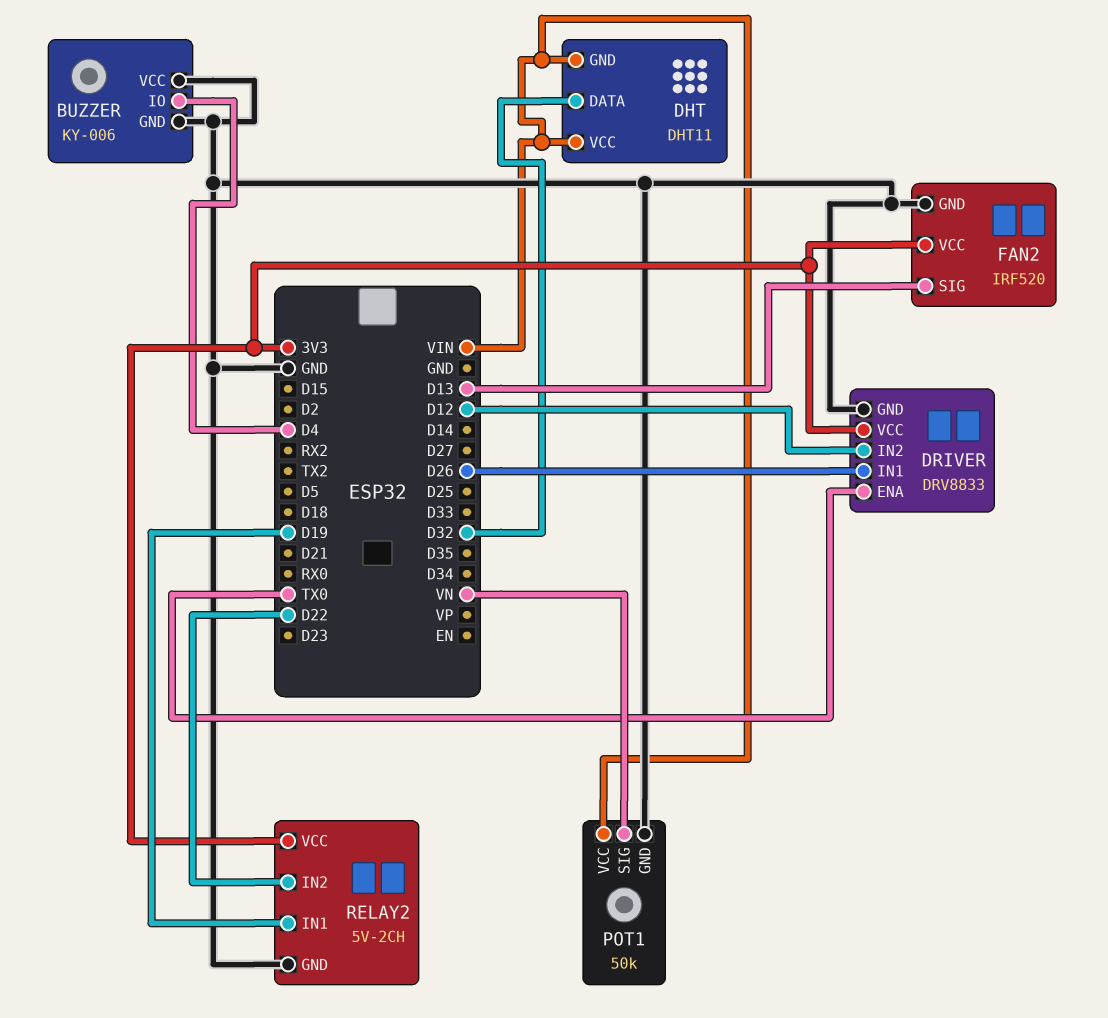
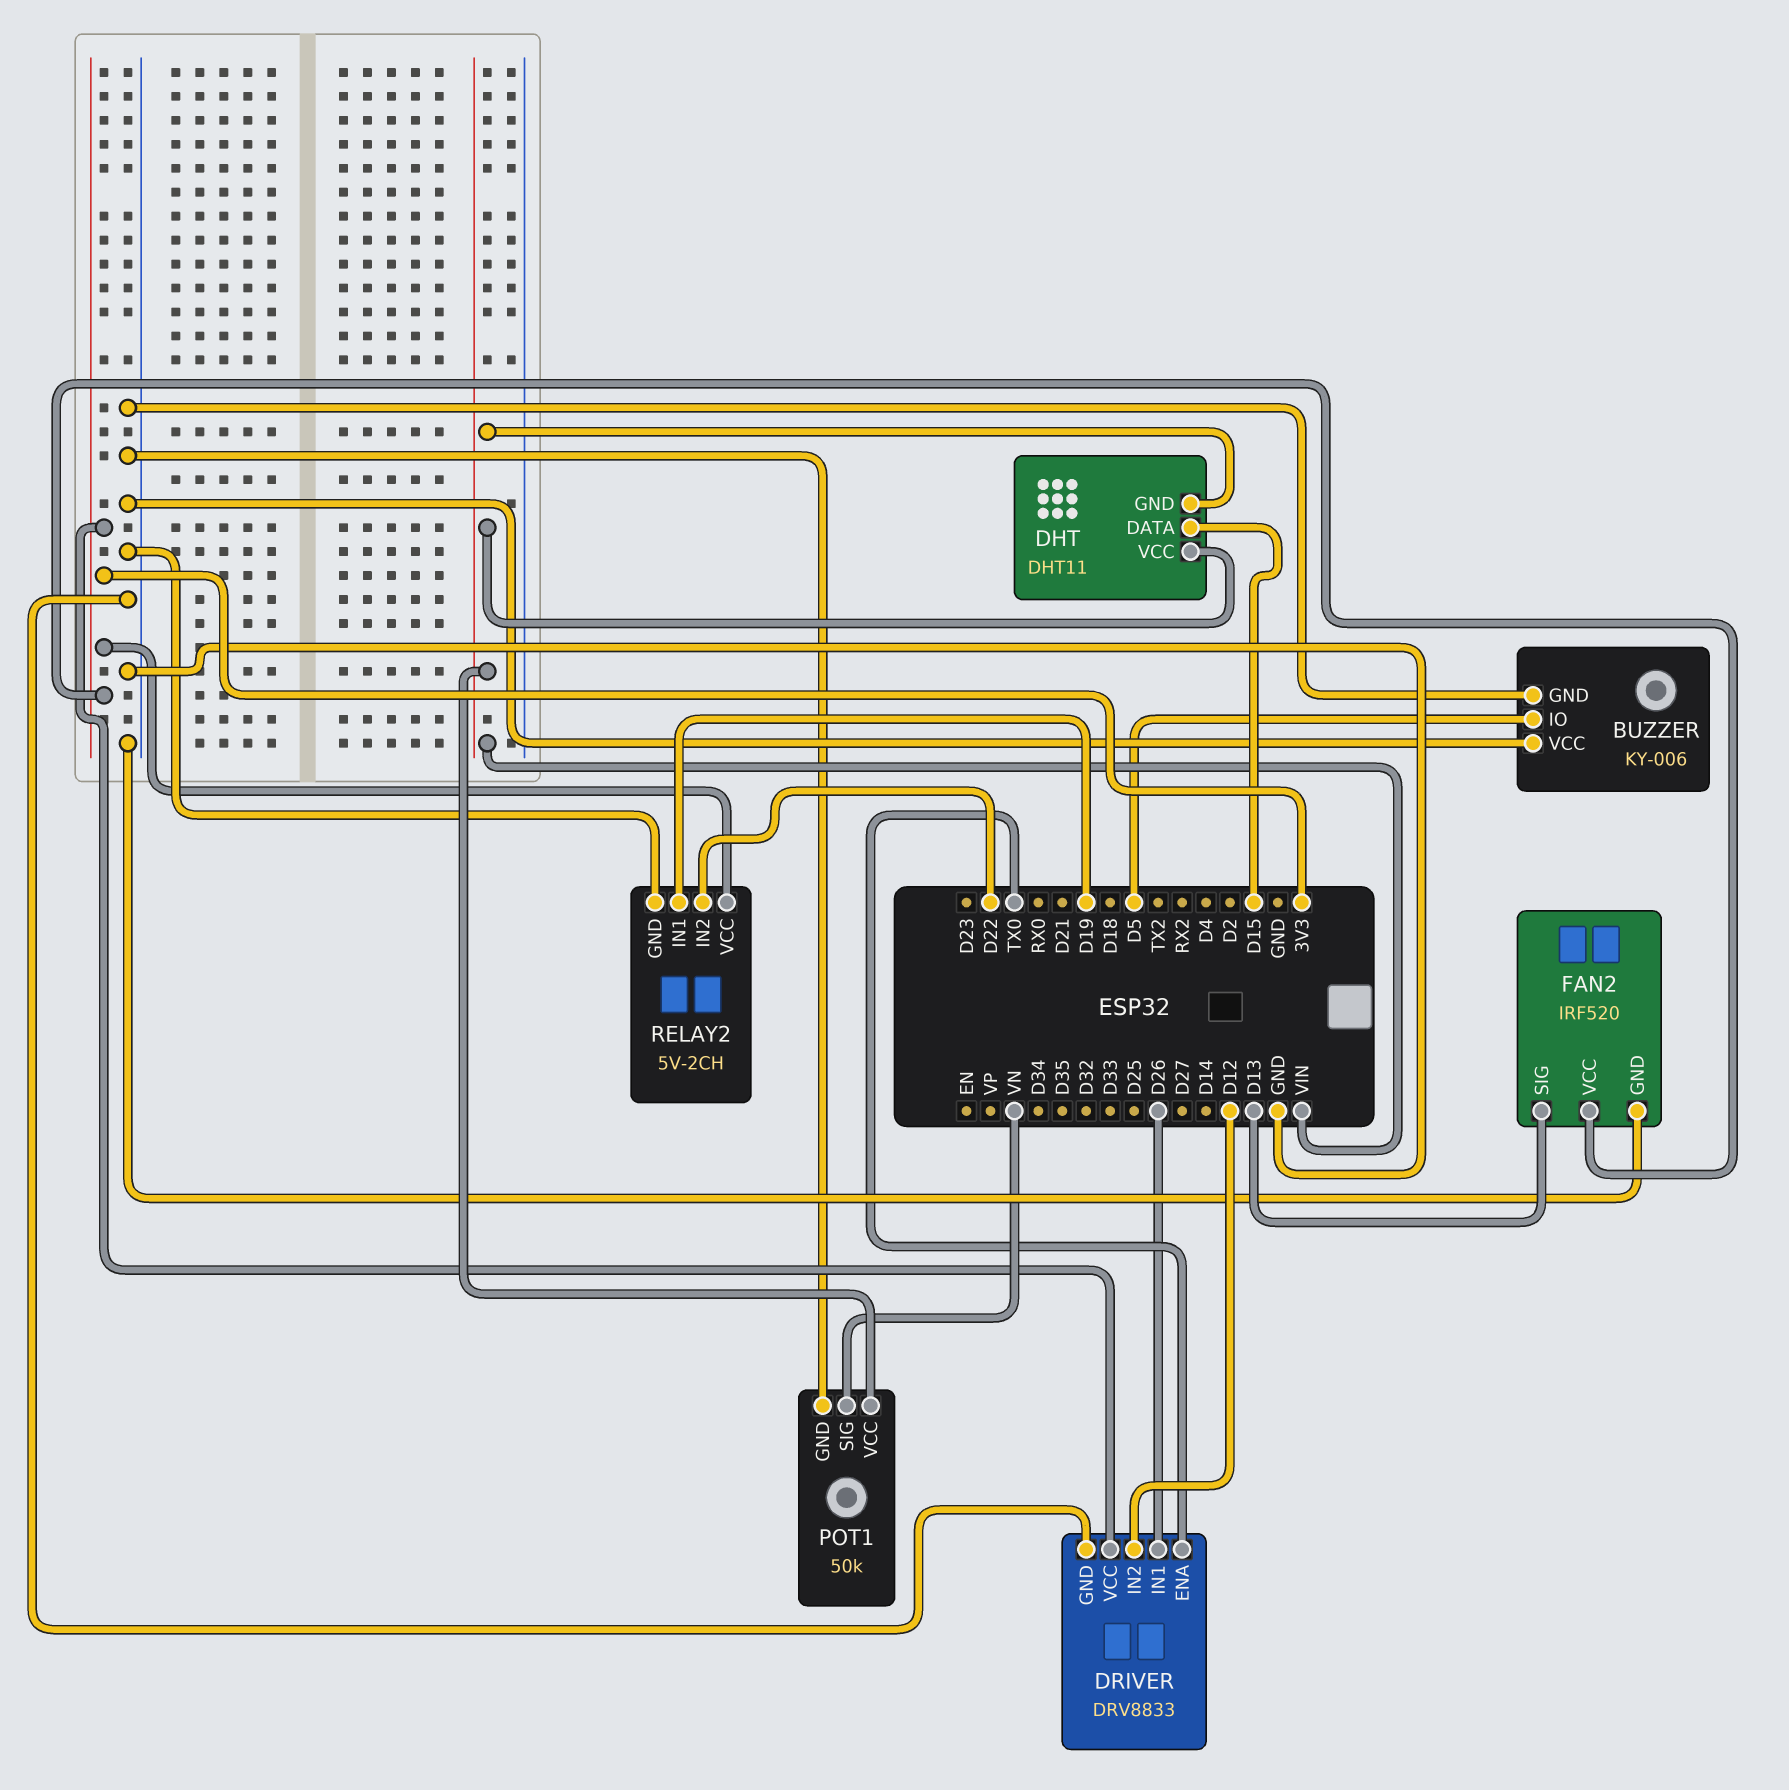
BUZZER pin IO: D4 -> D5
DHT pin DATA: D32 -> D15

